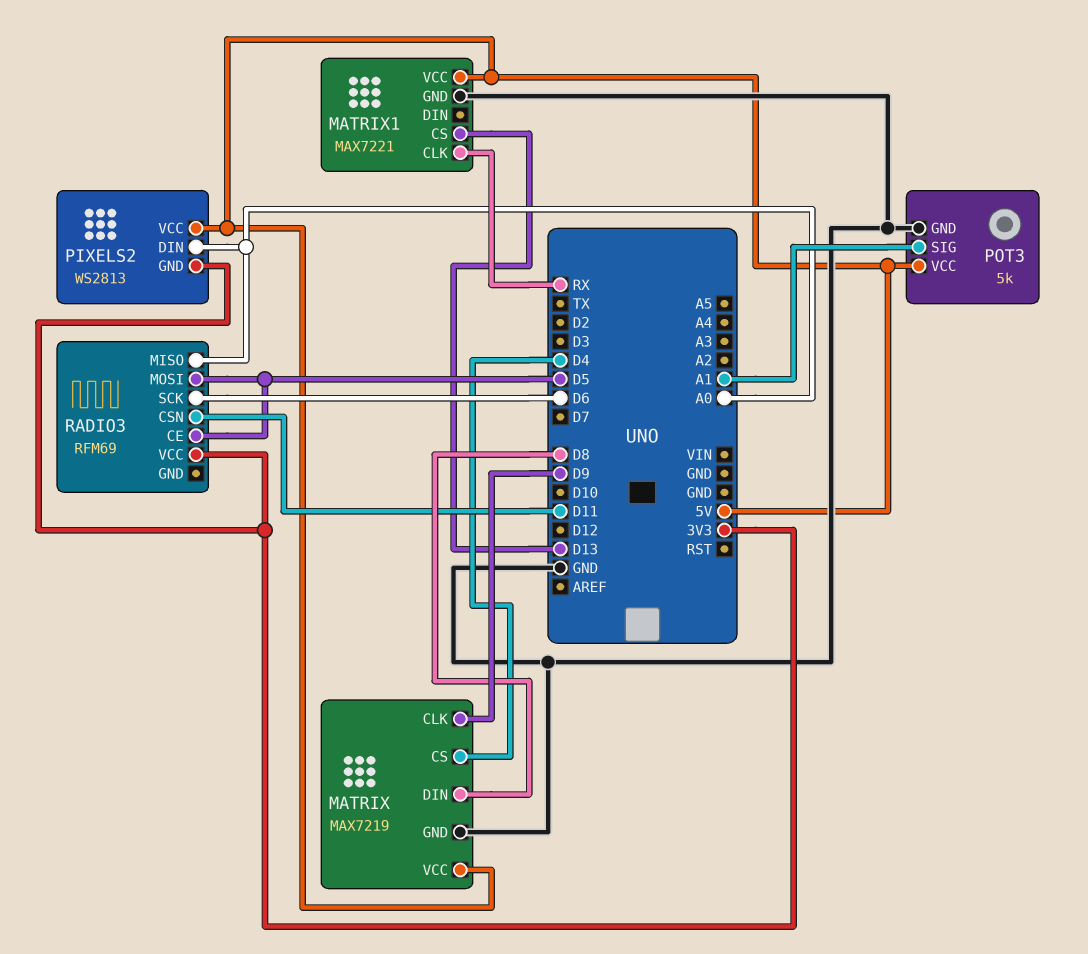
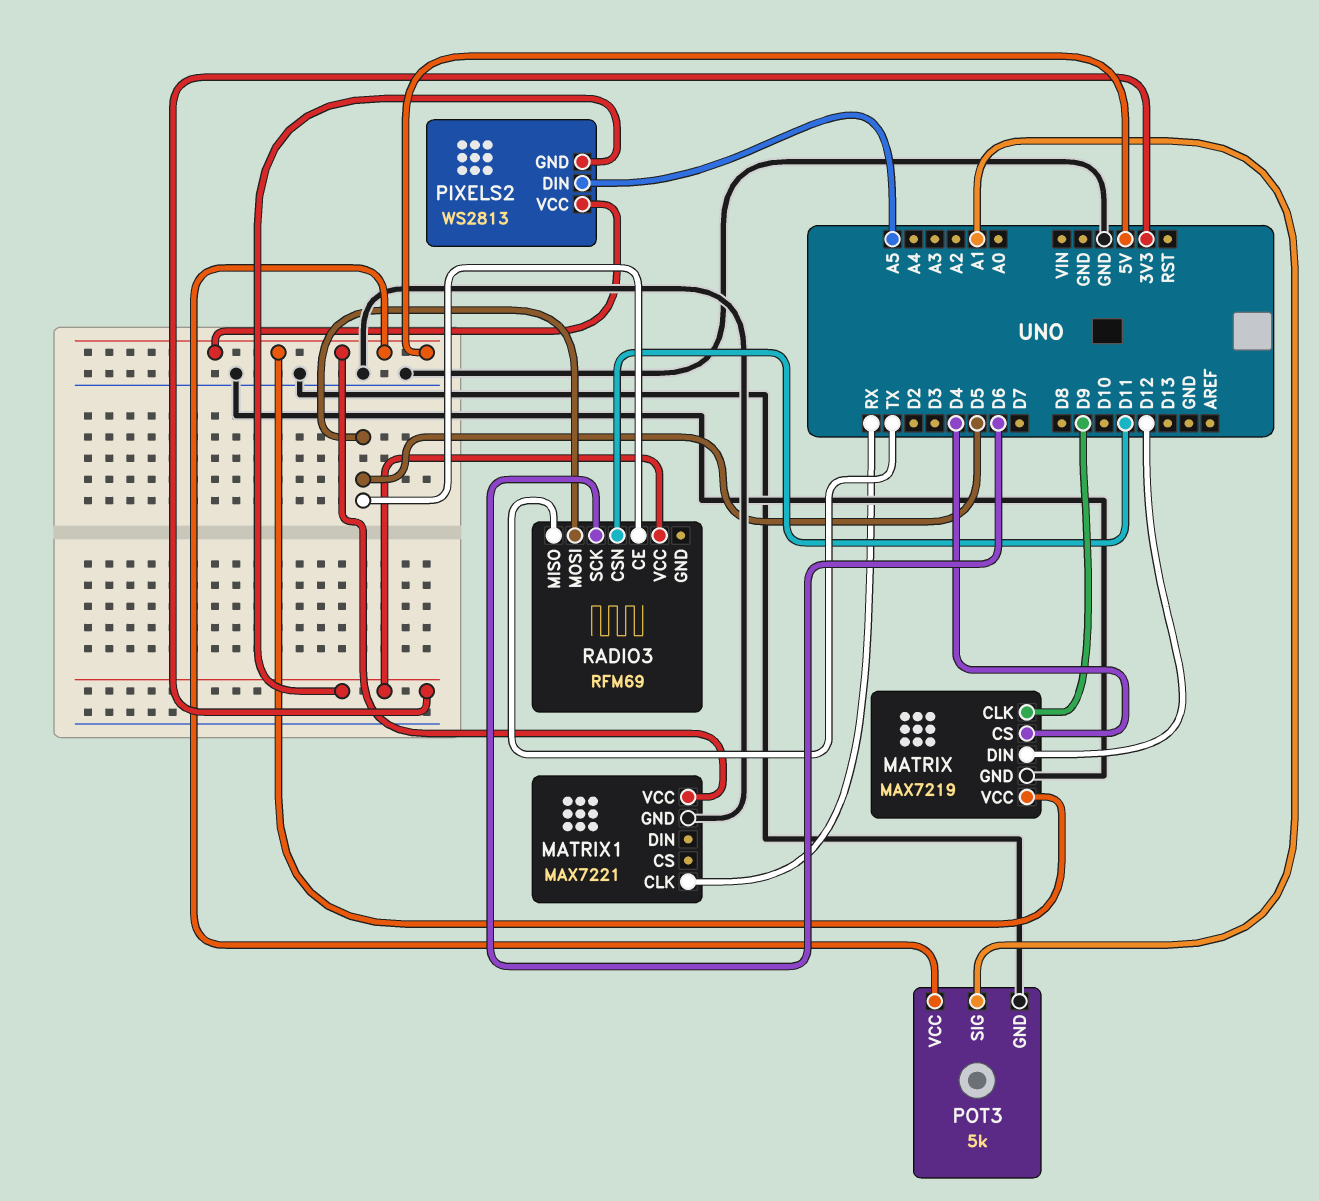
MATRIX pin DIN: D8 -> D12
MATRIX1 pin CS: D13 -> none
PIXELS2 pin DIN: A0 -> A5
RADIO3 pin MISO: A0 -> TX

